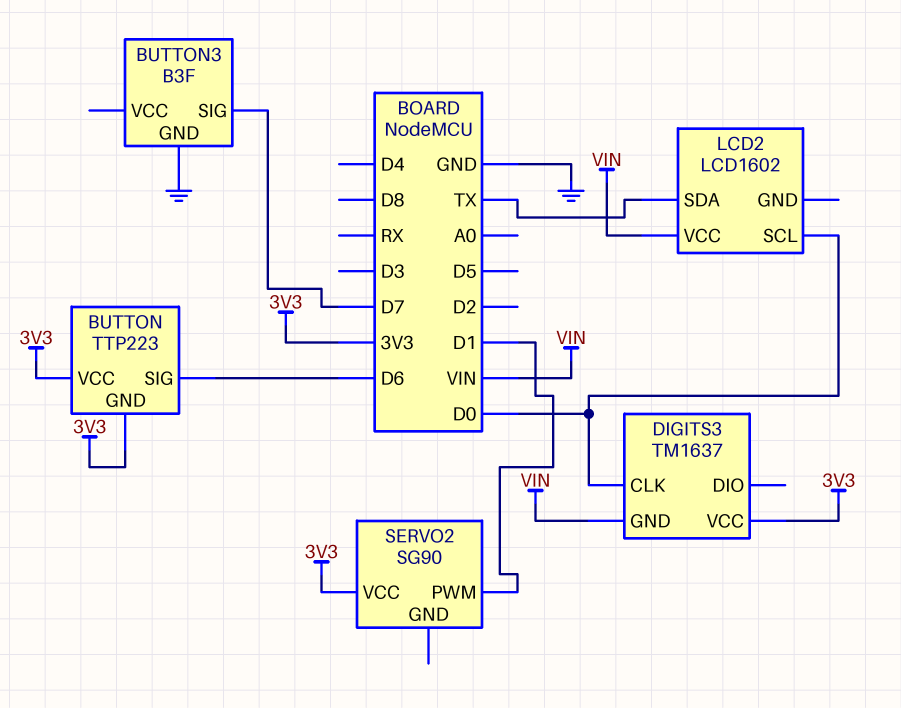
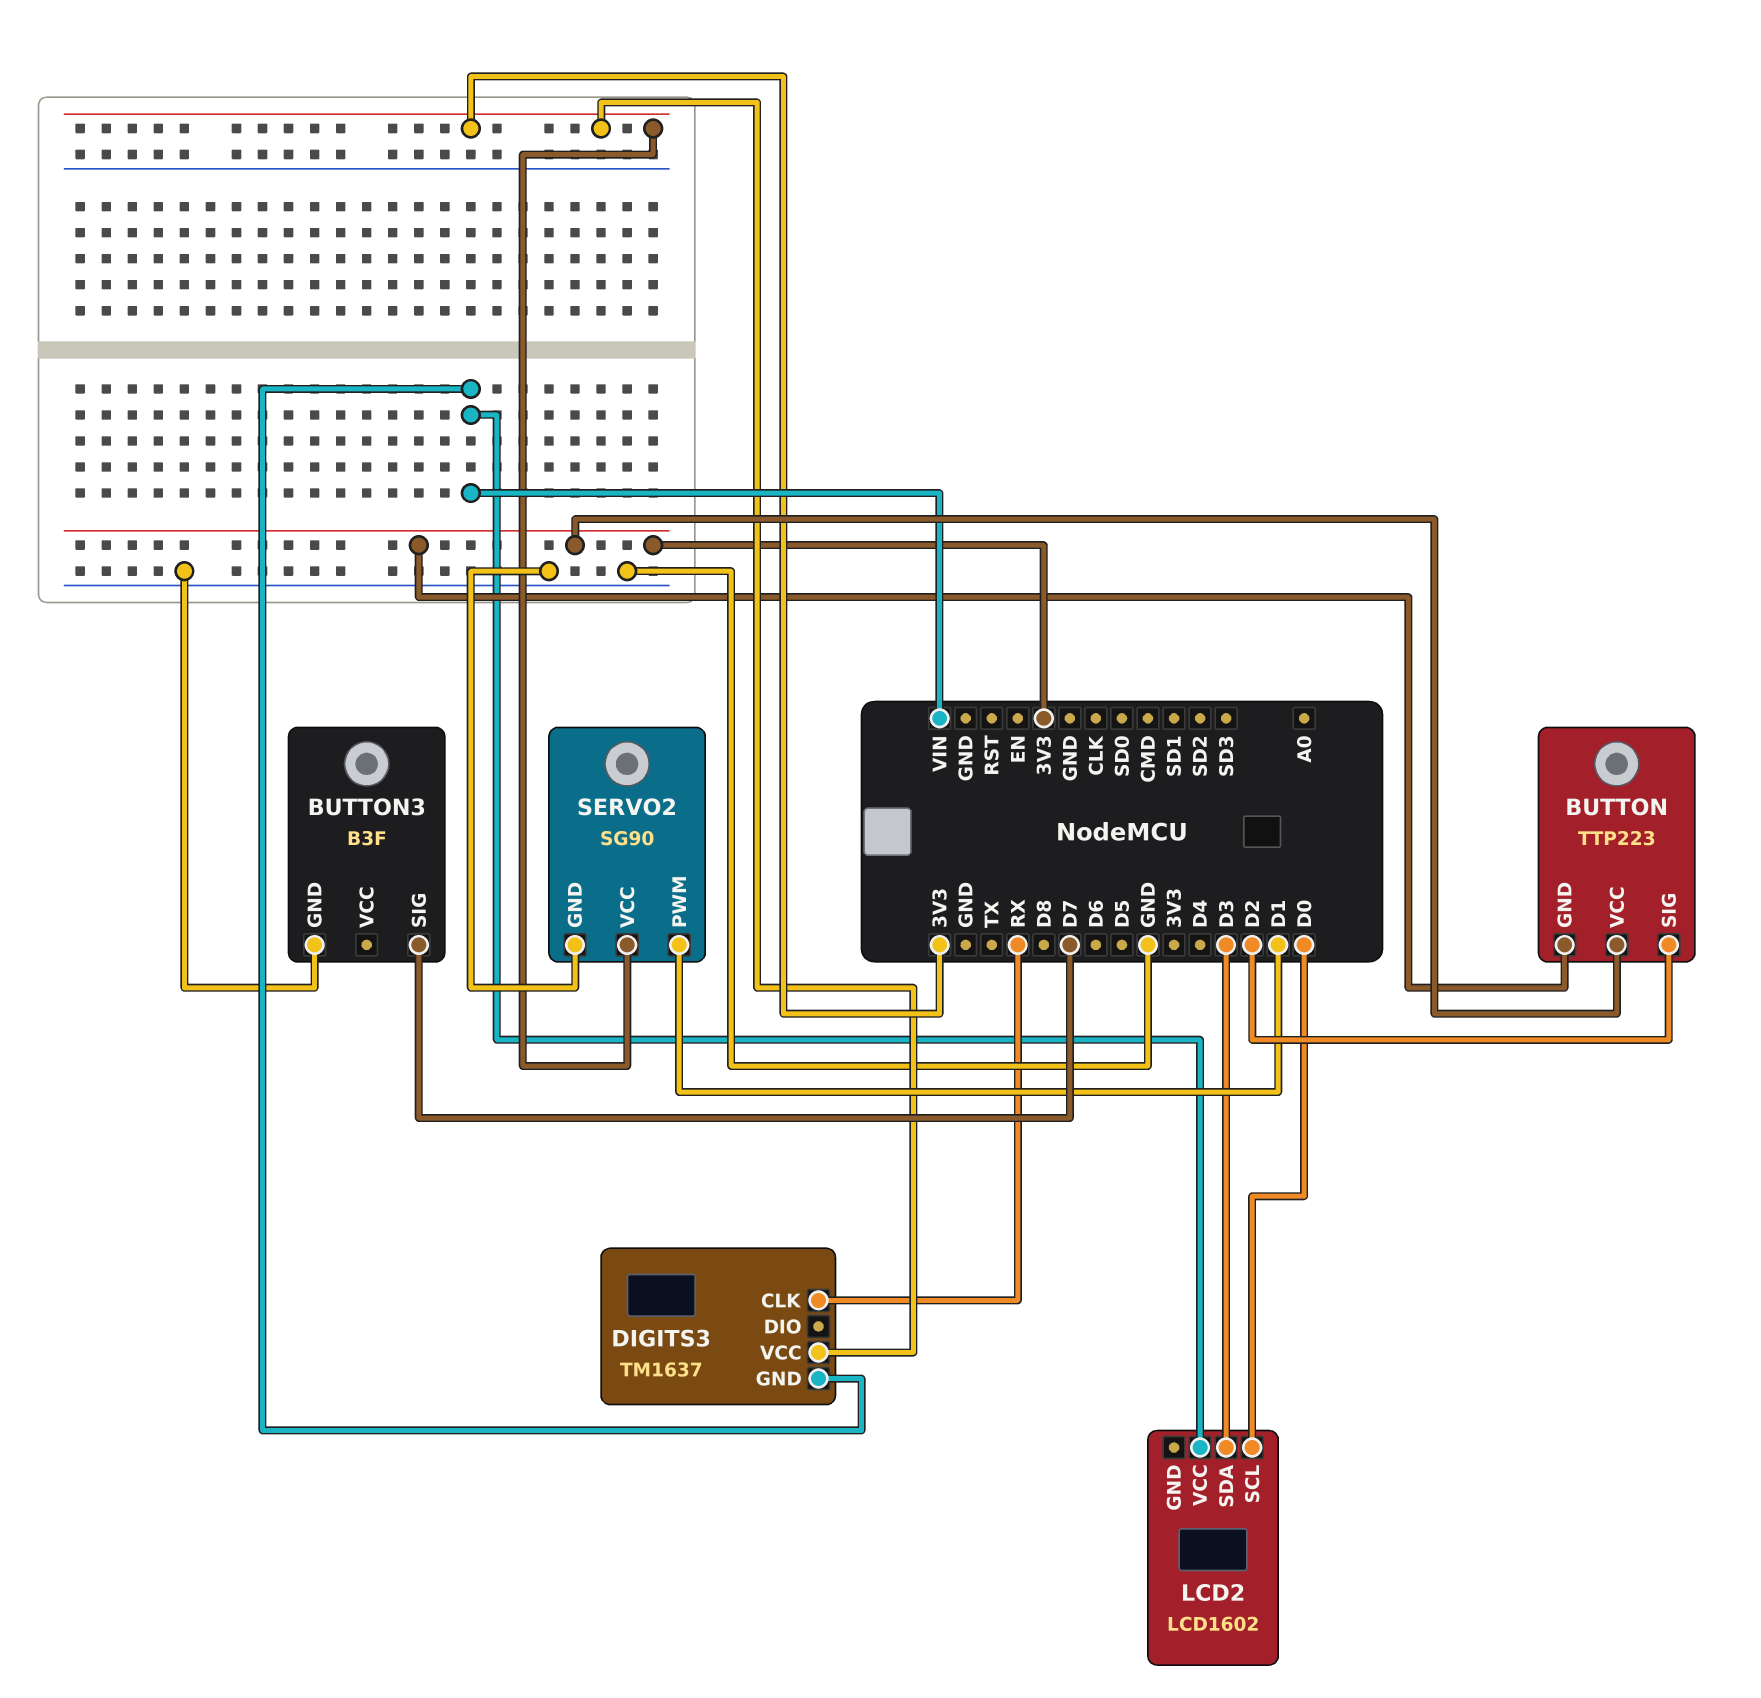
BUTTON pin SIG: D6 -> D2
DIGITS3 pin CLK: D0 -> RX
LCD2 pin SDA: TX -> D3
SERVO2 pin GND: none -> GND

